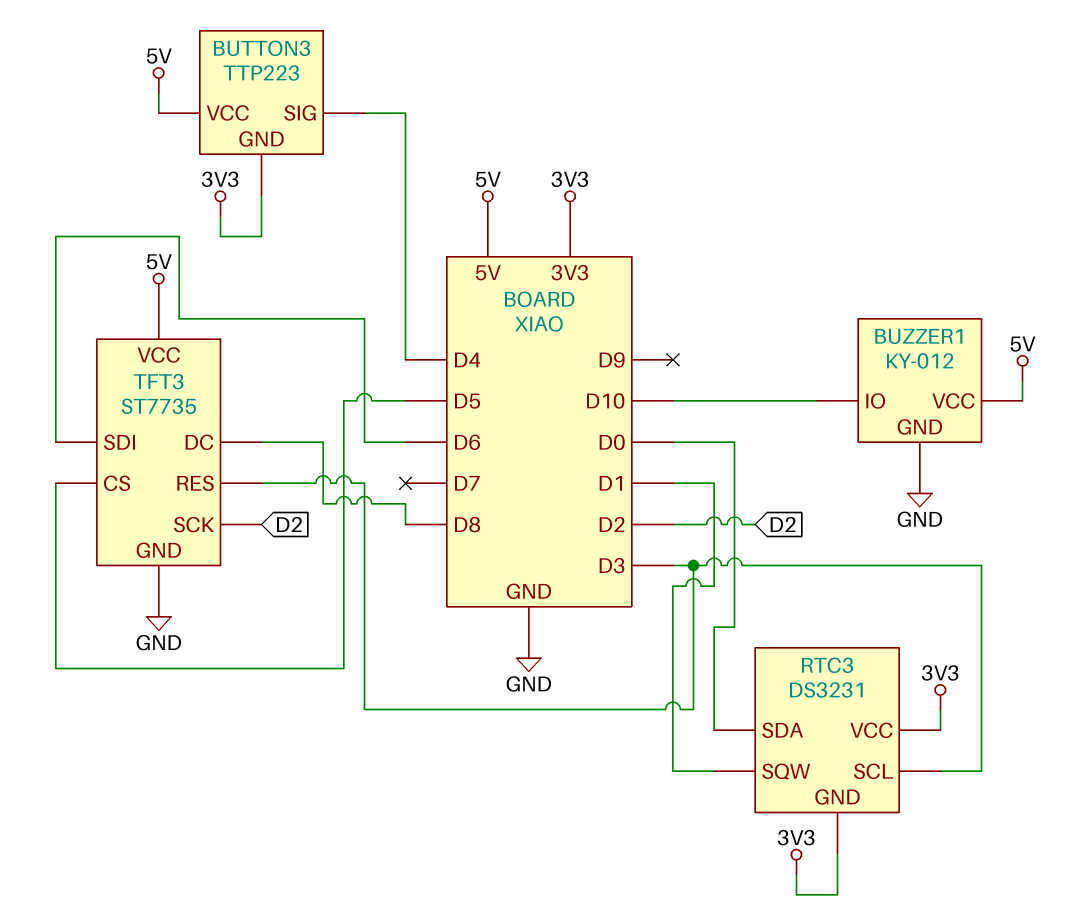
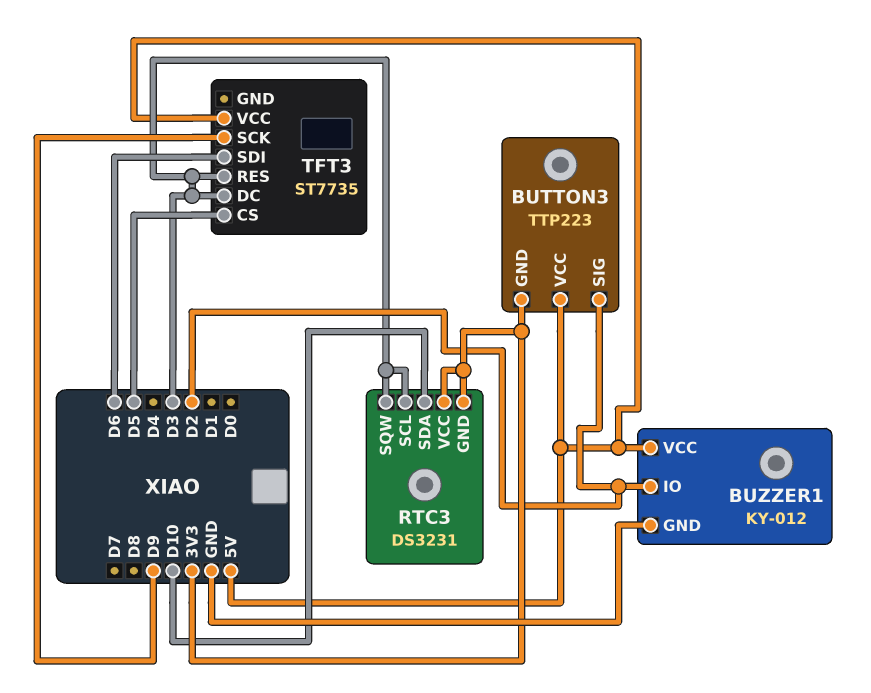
BUTTON3 pin SIG: D4 -> D2
BUZZER1 pin IO: D10 -> D2
RTC3 pin SDA: D0 -> D10
RTC3 pin SQW: D1 -> D3
TFT3 pin DC: D8 -> D3
TFT3 pin GND: GND -> none
TFT3 pin SCK: D2 -> D9

